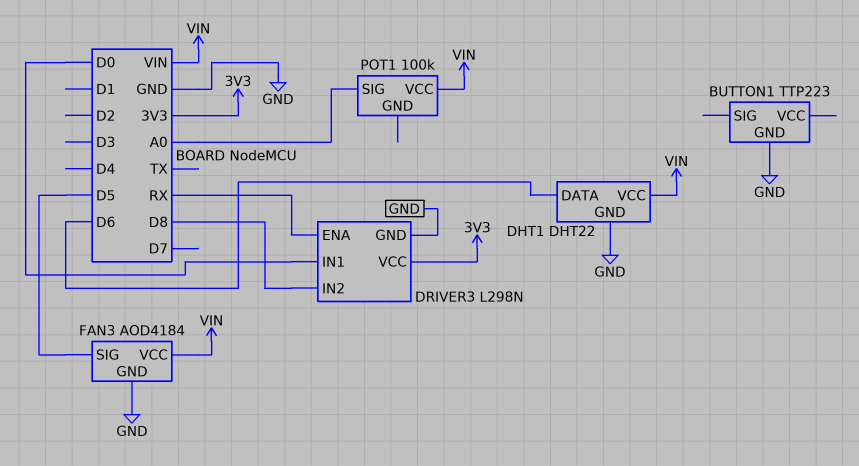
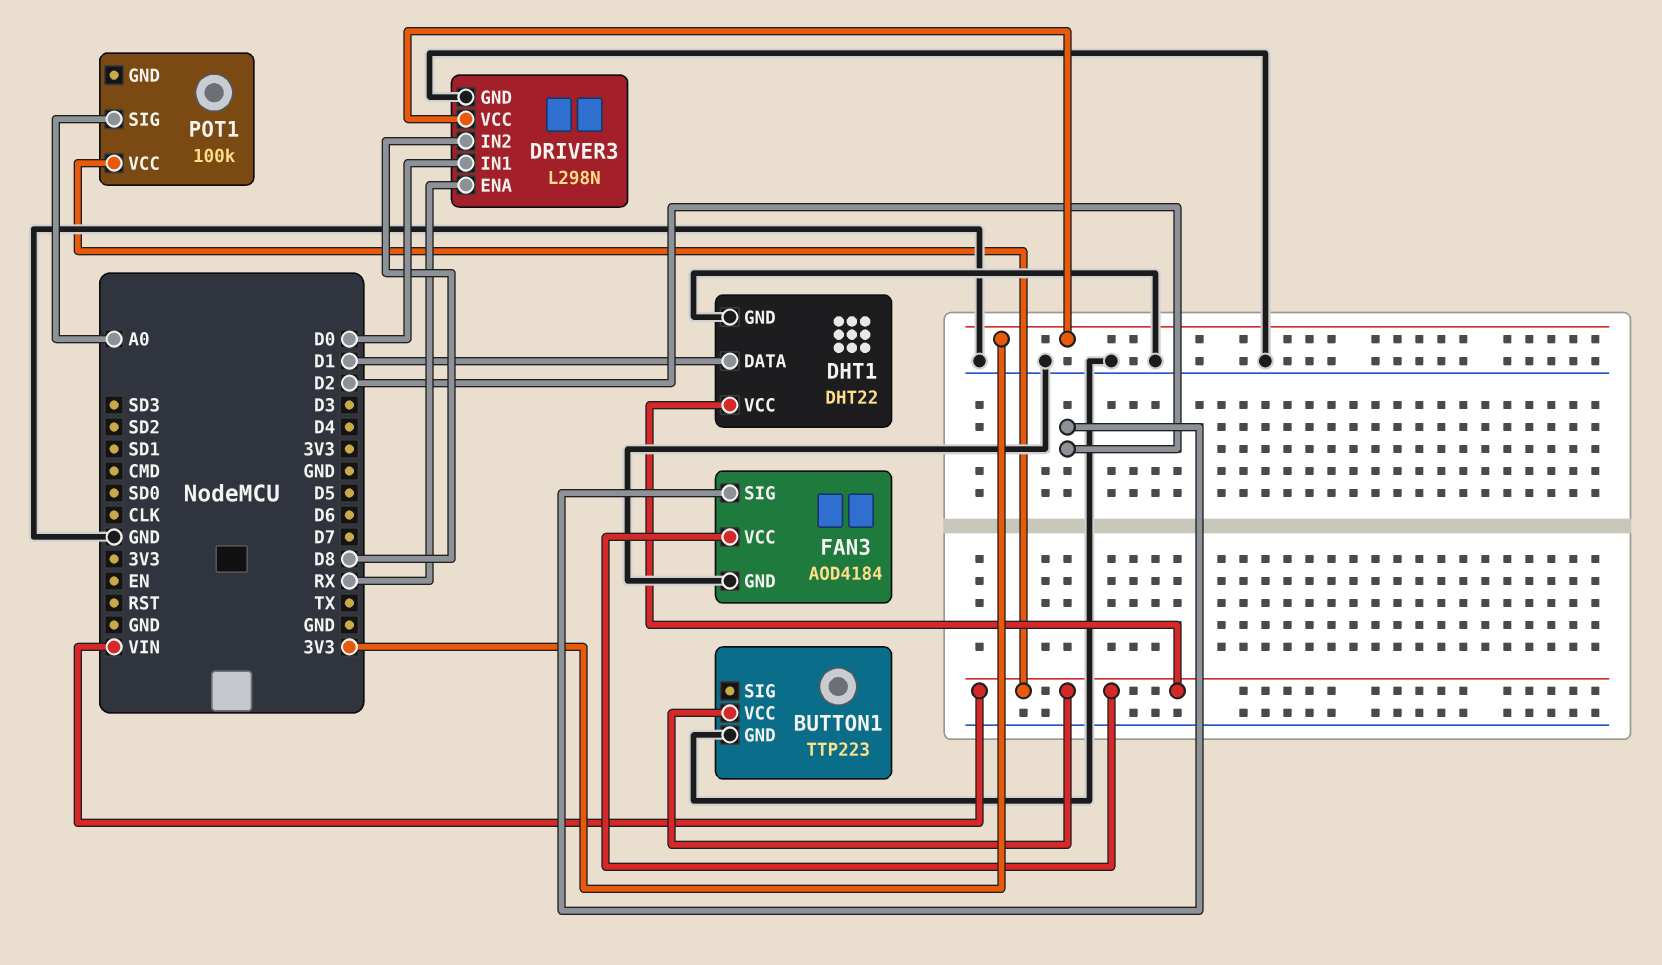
BUTTON1 pin VCC: none -> VIN
DHT1 pin DATA: D6 -> D1
FAN3 pin SIG: D5 -> D2

